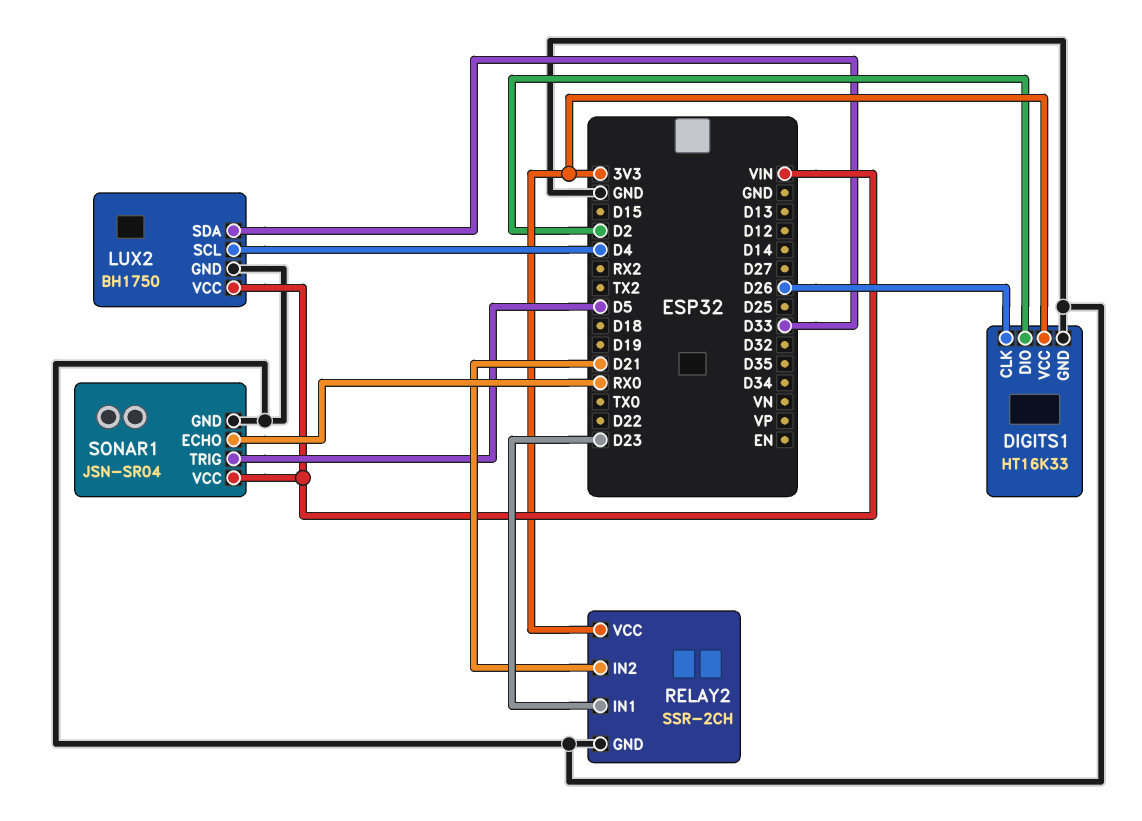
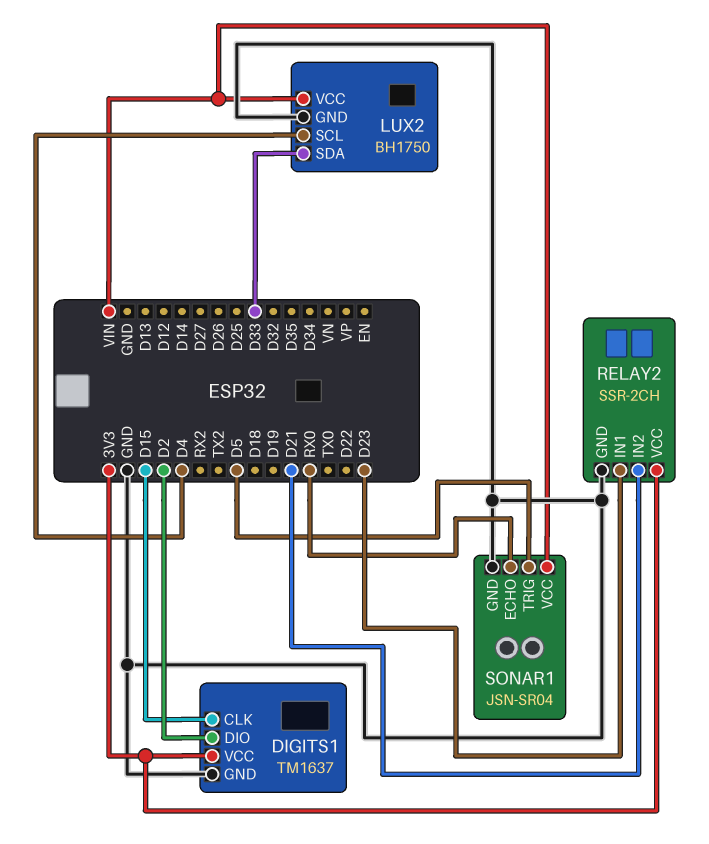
DIGITS1: HT16K33 -> TM1637
DIGITS1 pin CLK: D26 -> D15

